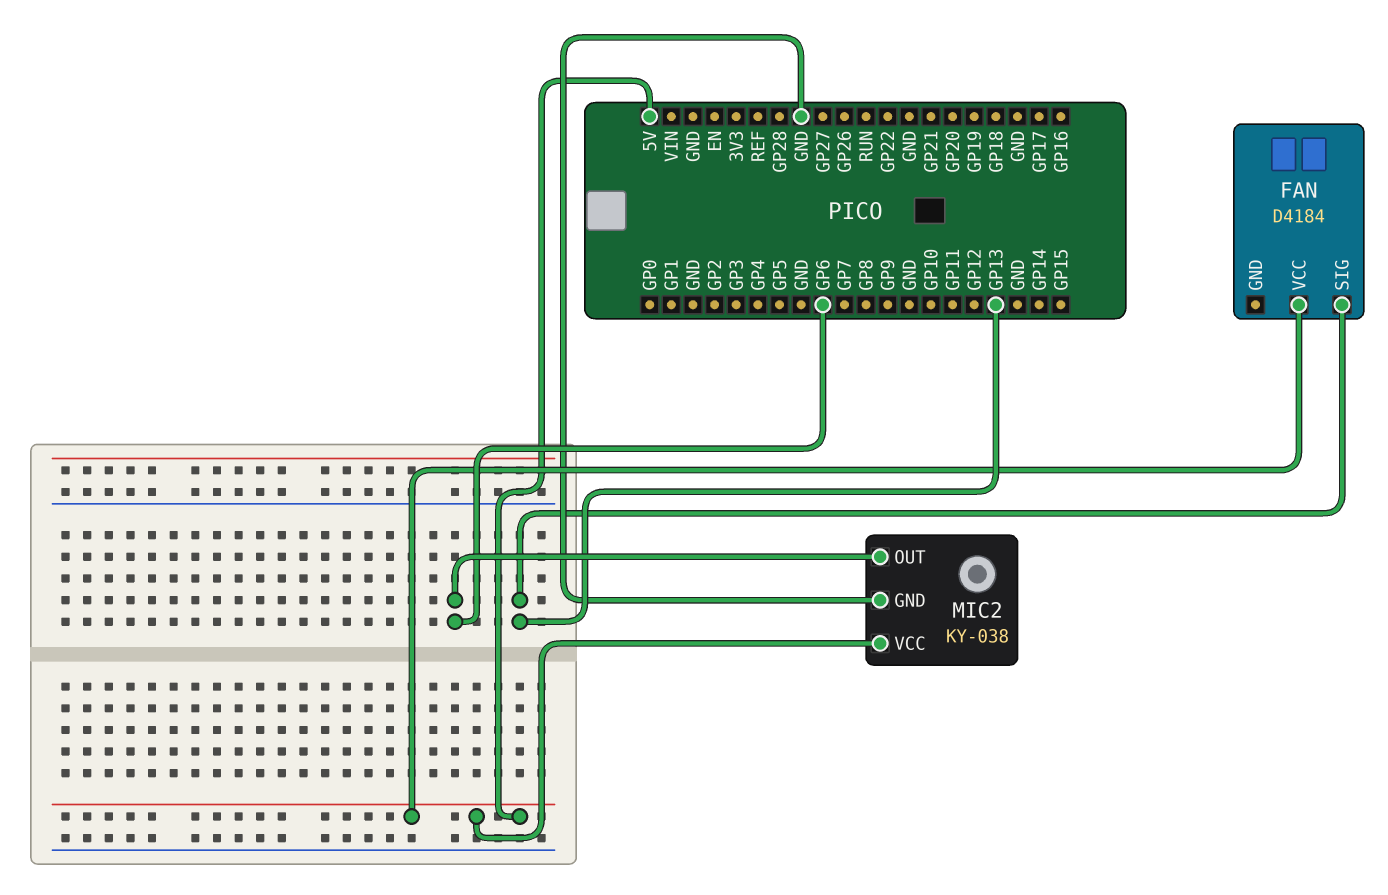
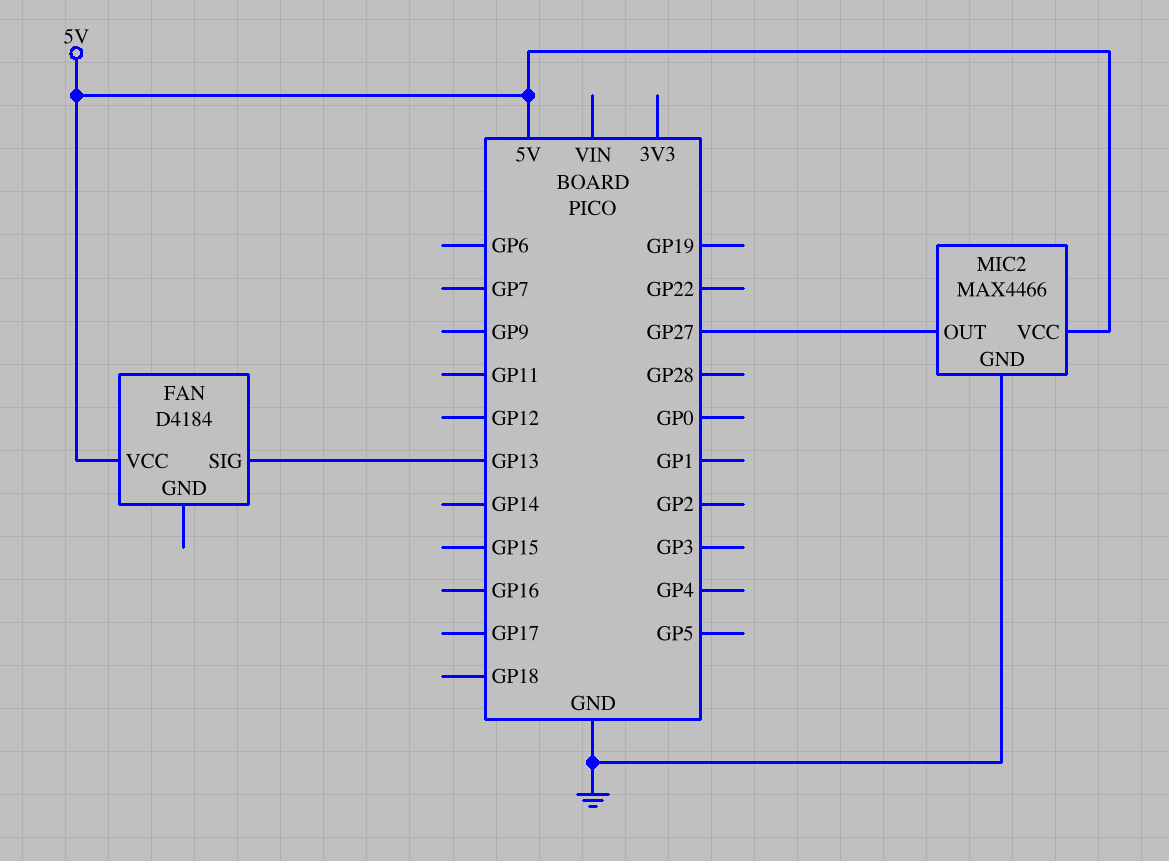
MIC2: KY-038 -> MAX4466
MIC2 pin OUT: GP6 -> GP27

